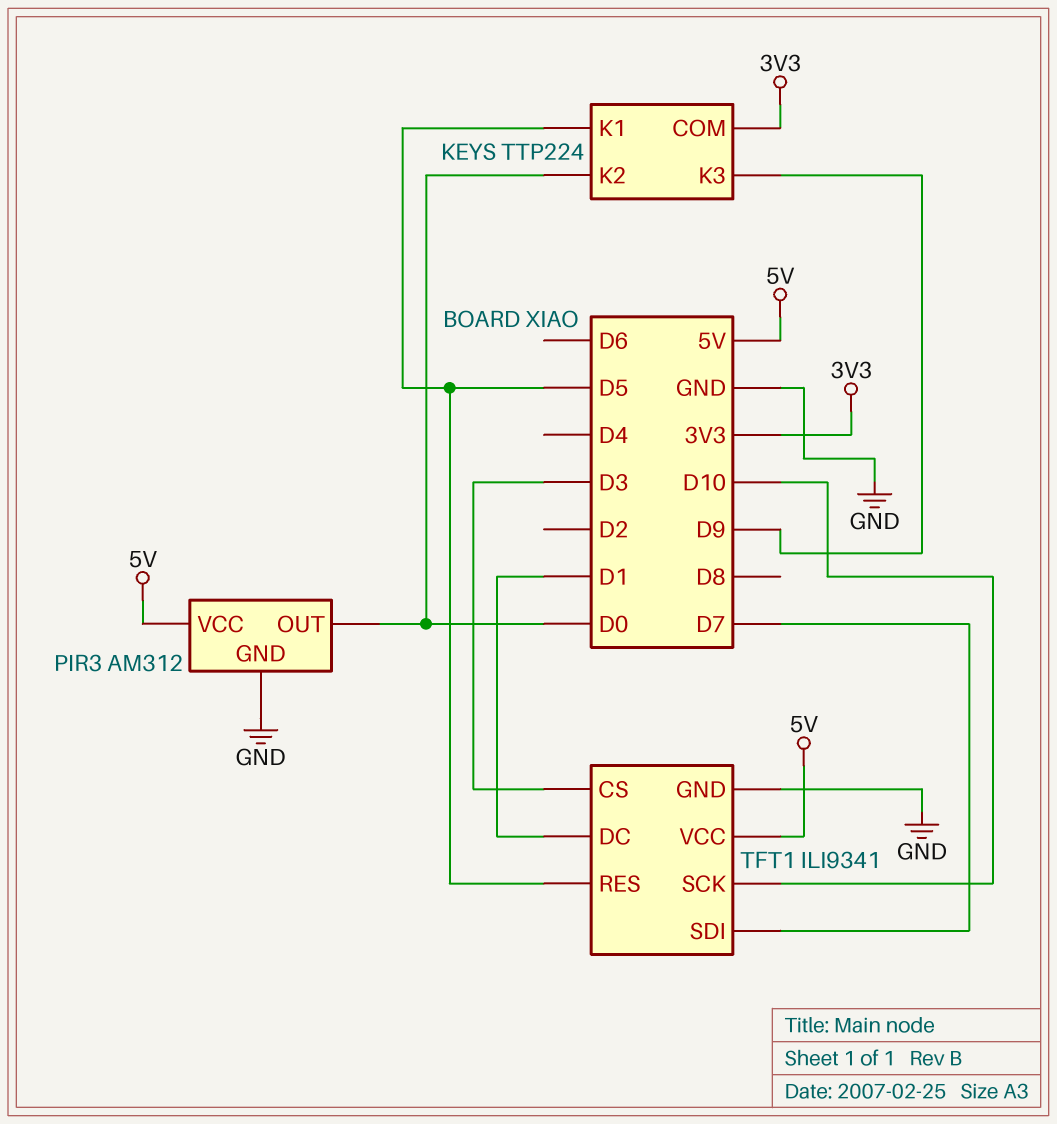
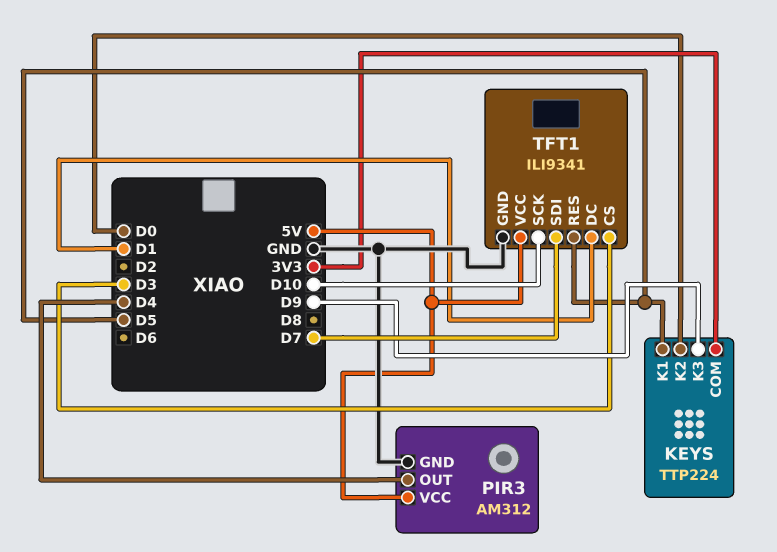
PIR3 pin OUT: D0 -> D4

